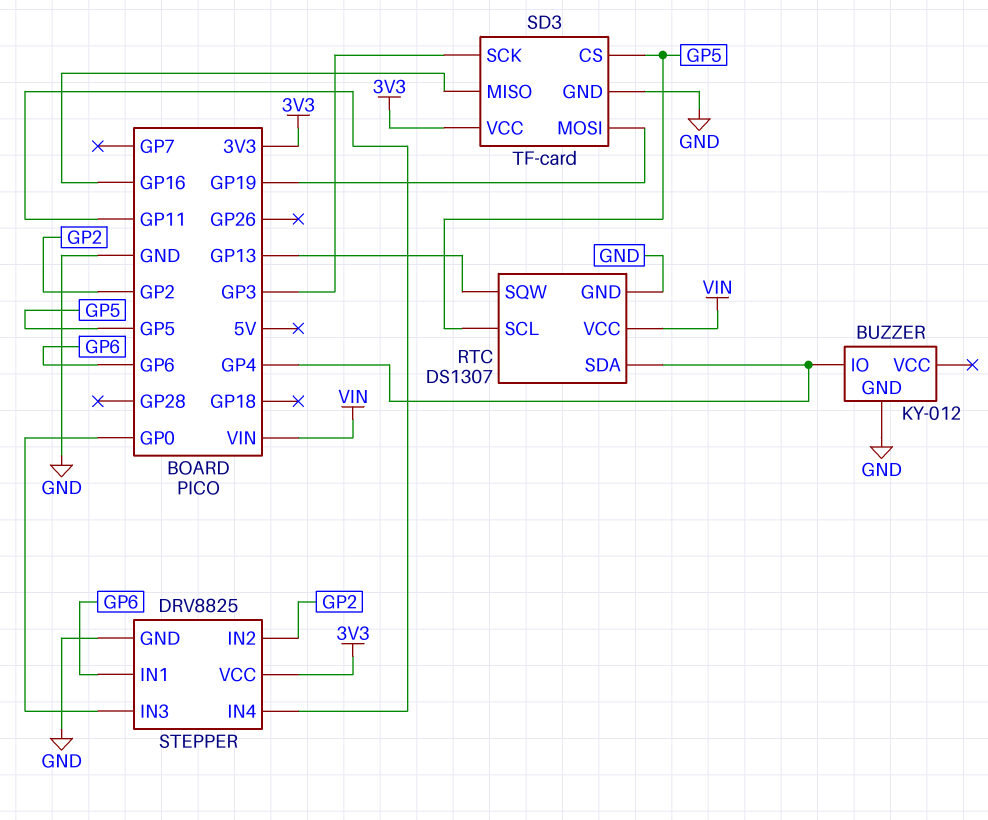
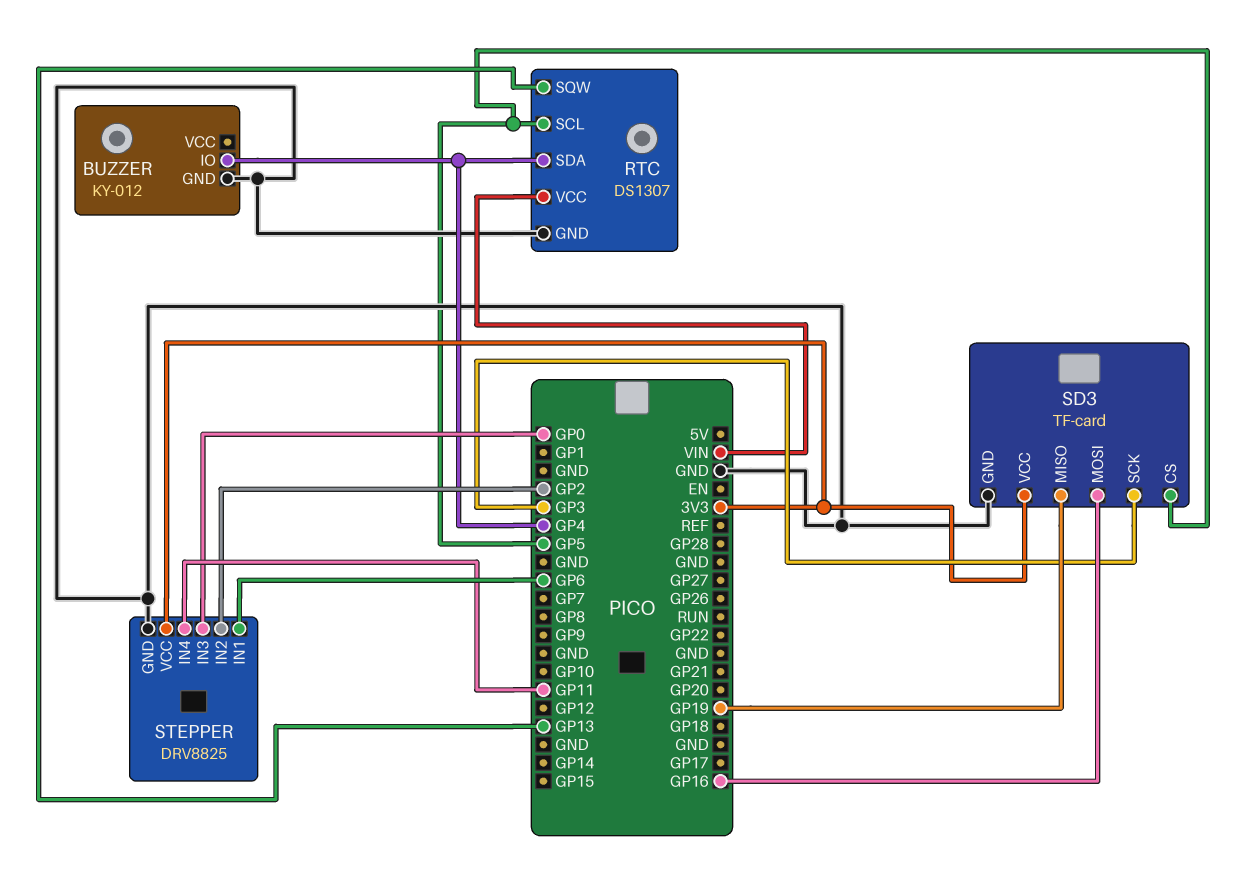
SD3 pin MISO: GP16 -> GP19
SD3 pin MOSI: GP19 -> GP16

